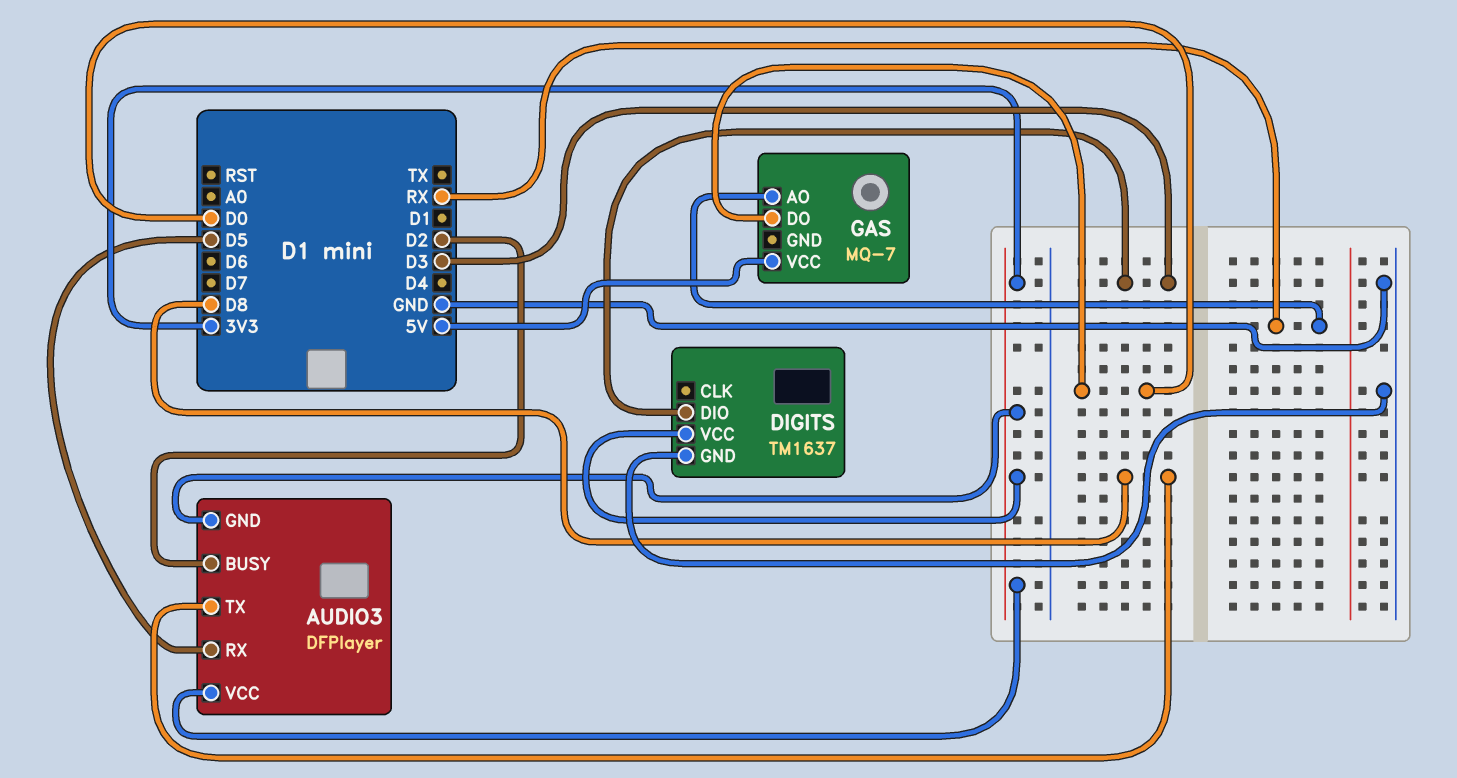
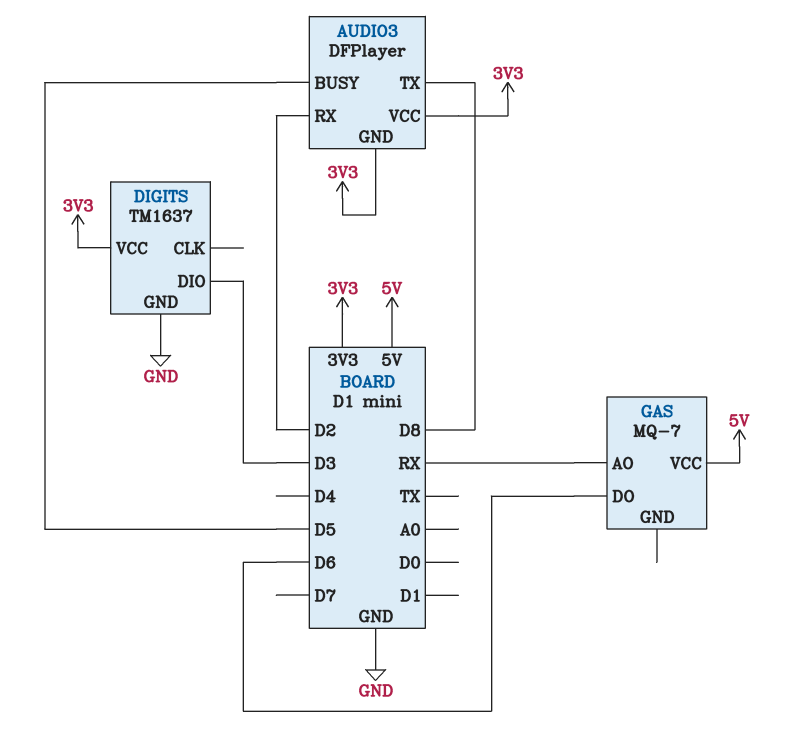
AUDIO3 pin BUSY: D2 -> D5
AUDIO3 pin RX: D5 -> D2
GAS pin DO: D0 -> D6

